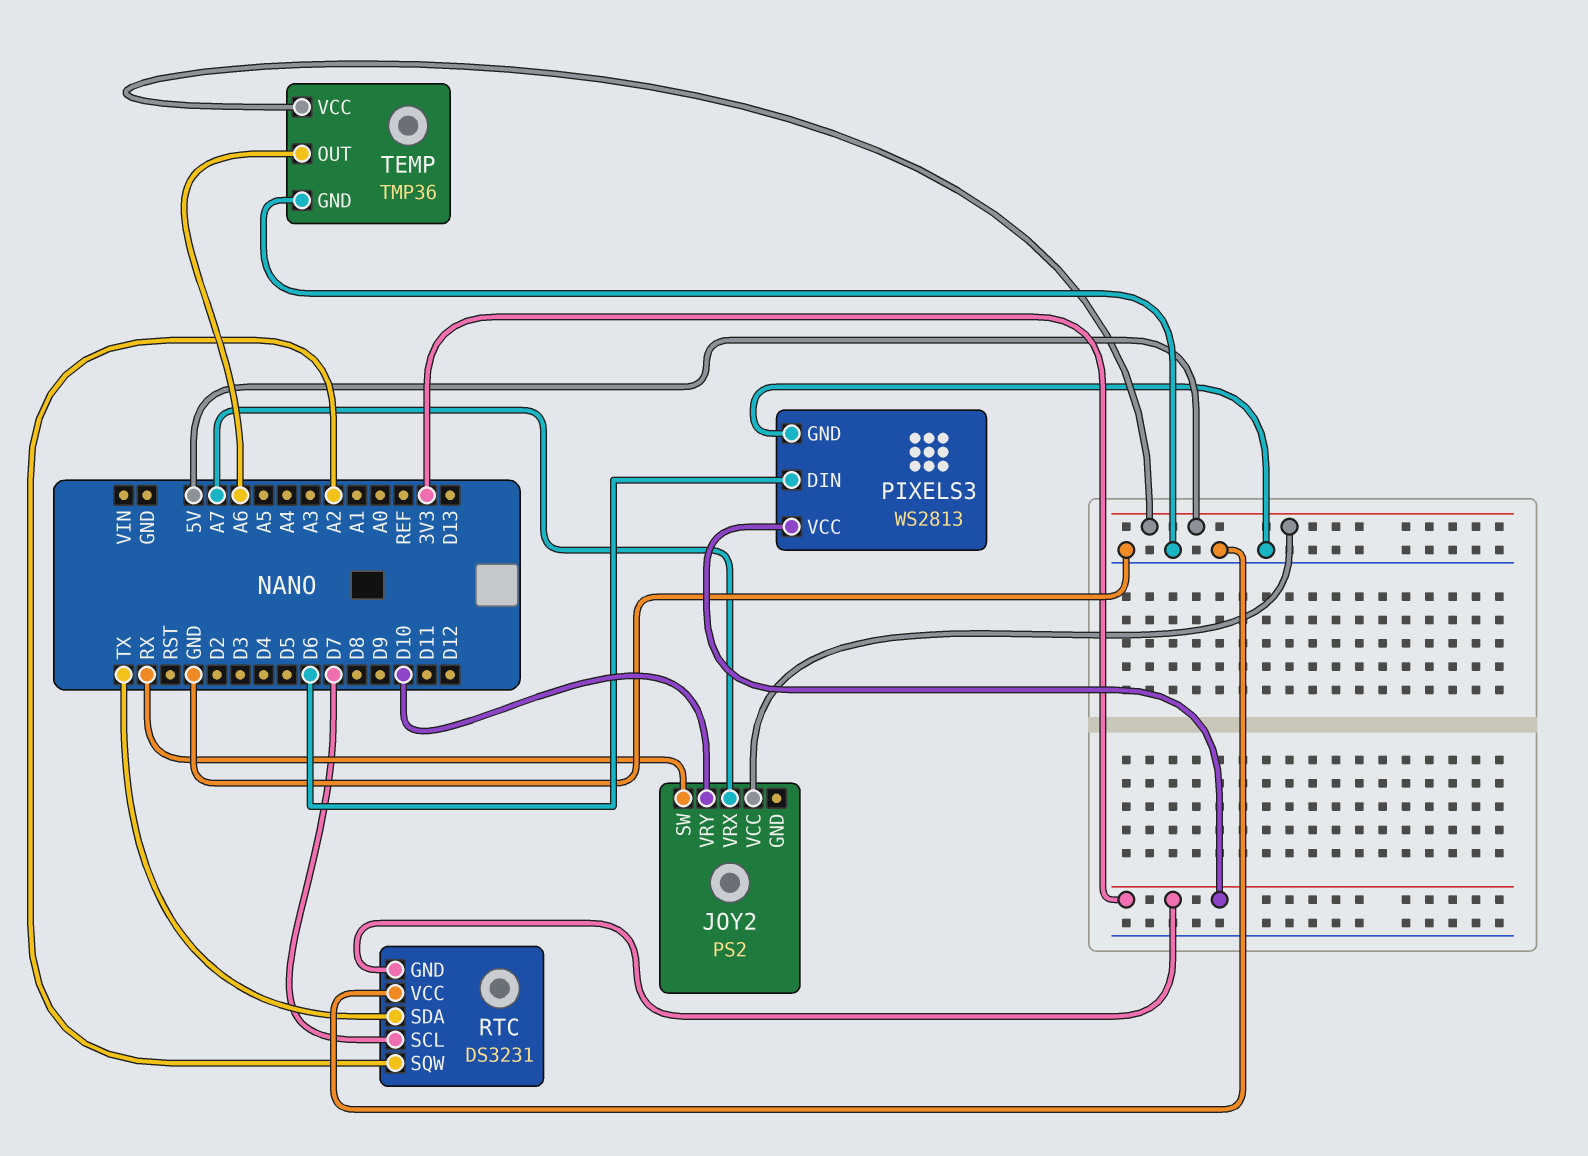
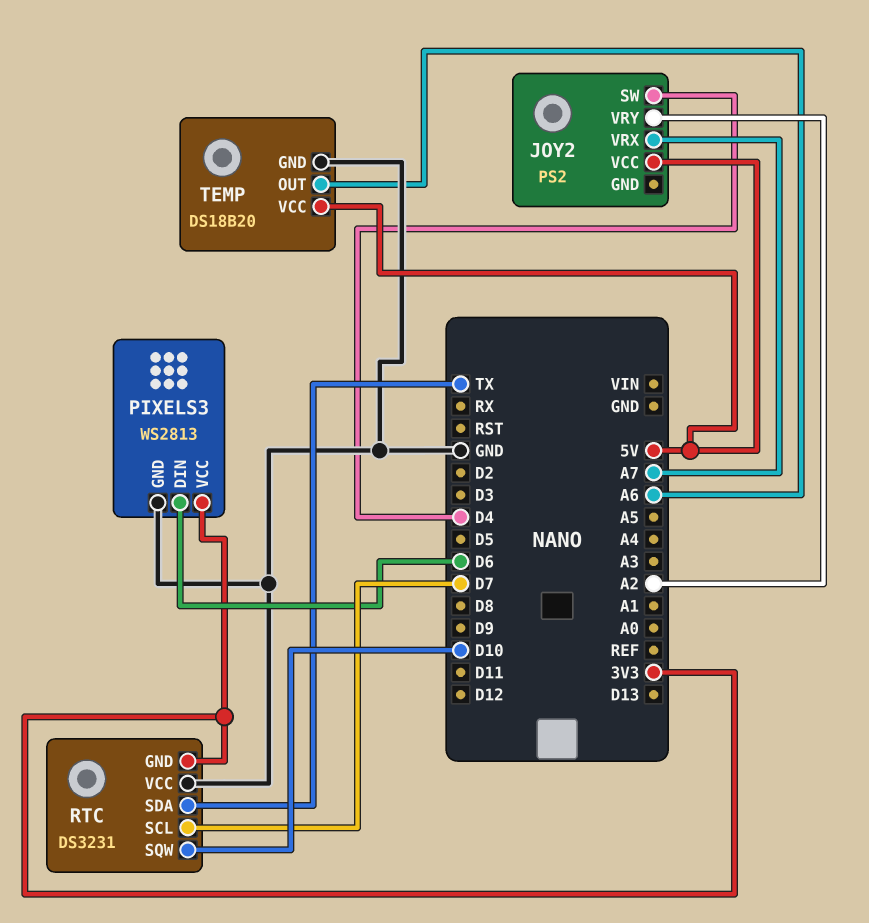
JOY2 pin SW: RX -> D4
JOY2 pin VRY: D10 -> A2
RTC pin SQW: A2 -> D10
TEMP: TMP36 -> DS18B20

